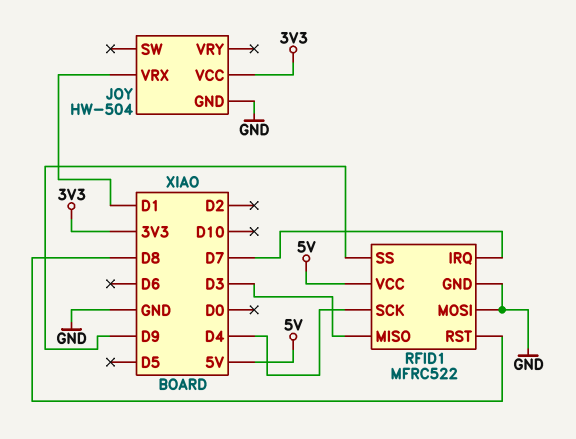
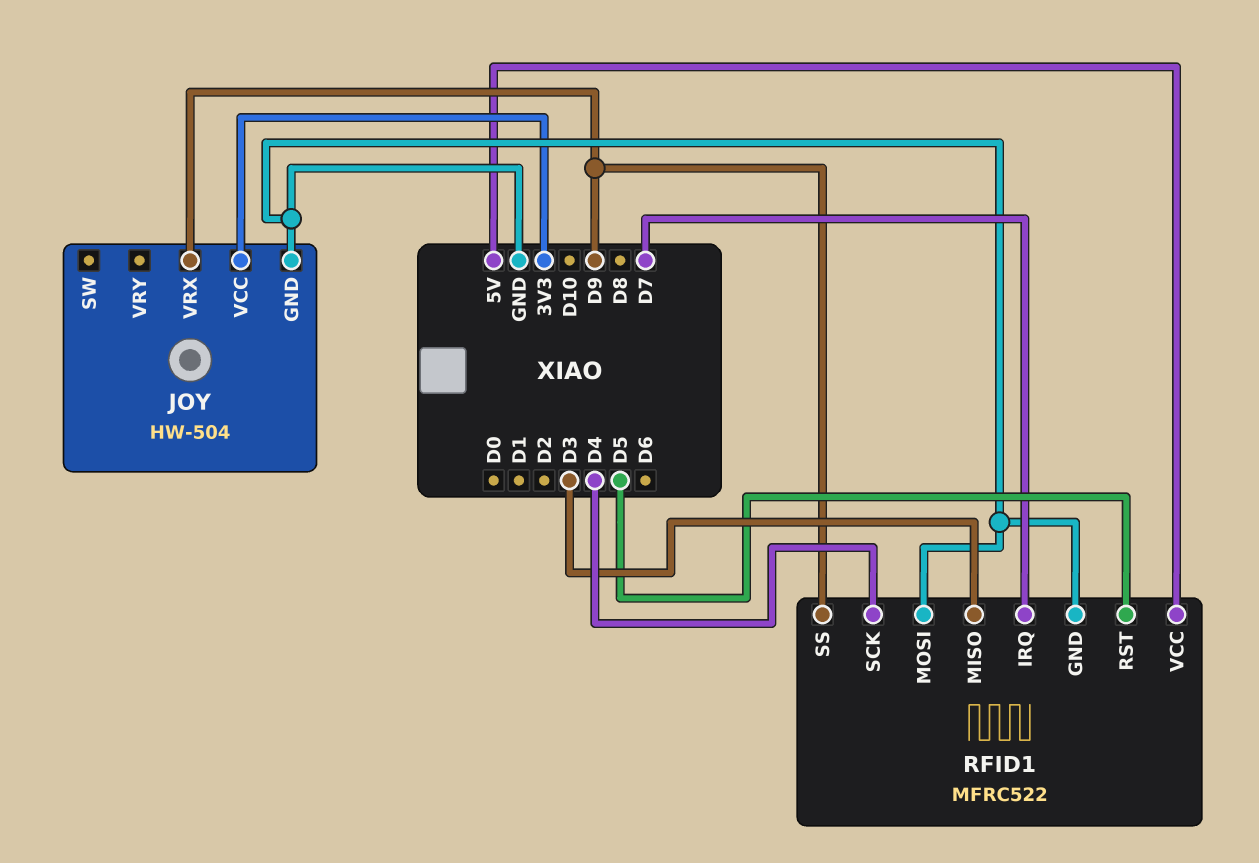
JOY pin VRX: D1 -> D9
RFID1 pin RST: D8 -> D5

